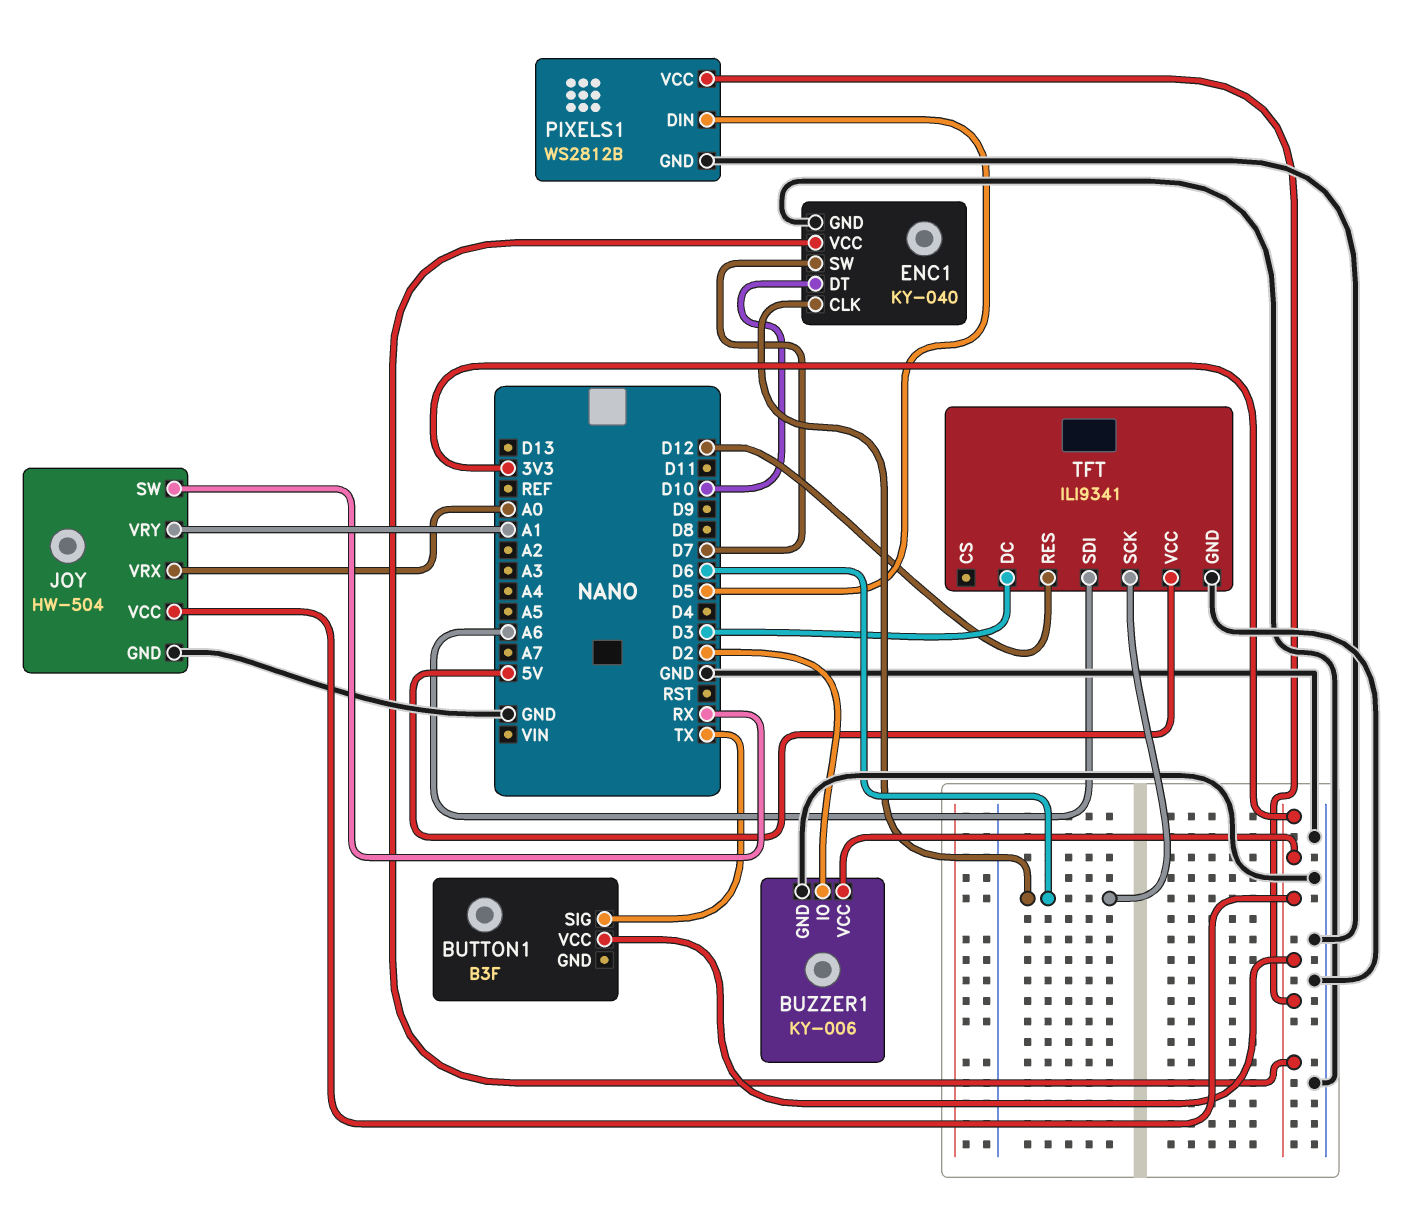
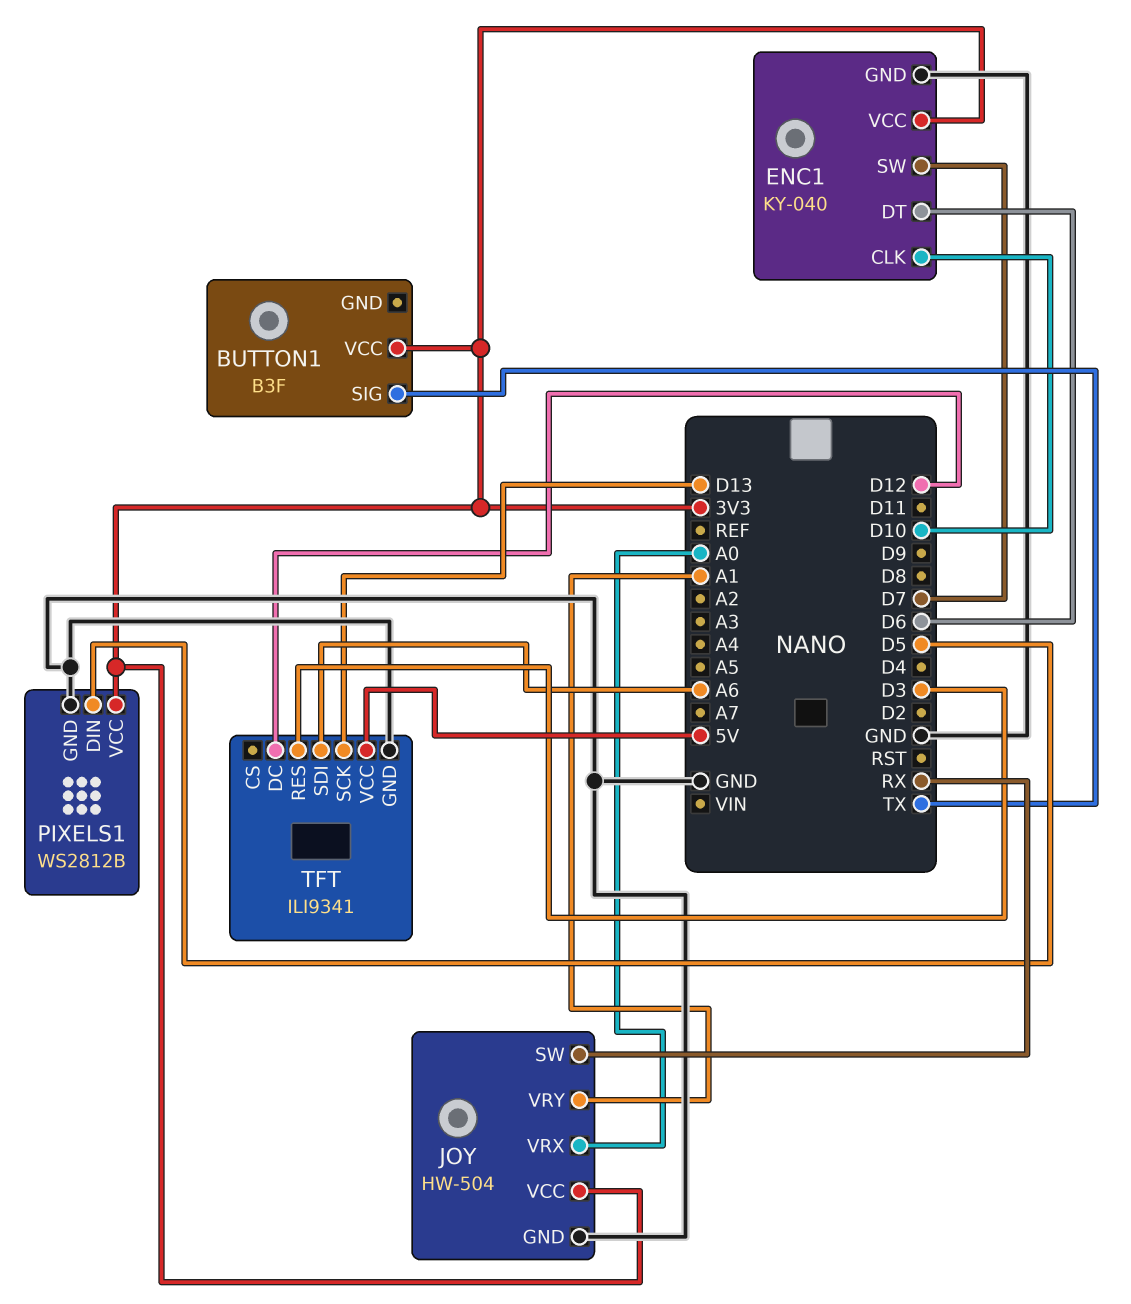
BUZZER1: KY-006 -> none
BUZZER1 pin GND: GND -> none
BUZZER1 pin IO: D2 -> none
BUZZER1 pin VCC: 3V3 -> none
ENC1 pin CLK: D6 -> D10
ENC1 pin DT: D10 -> D6
TFT pin DC: D3 -> D12
TFT pin RES: D12 -> D3
TFT pin SCK: D6 -> D13

